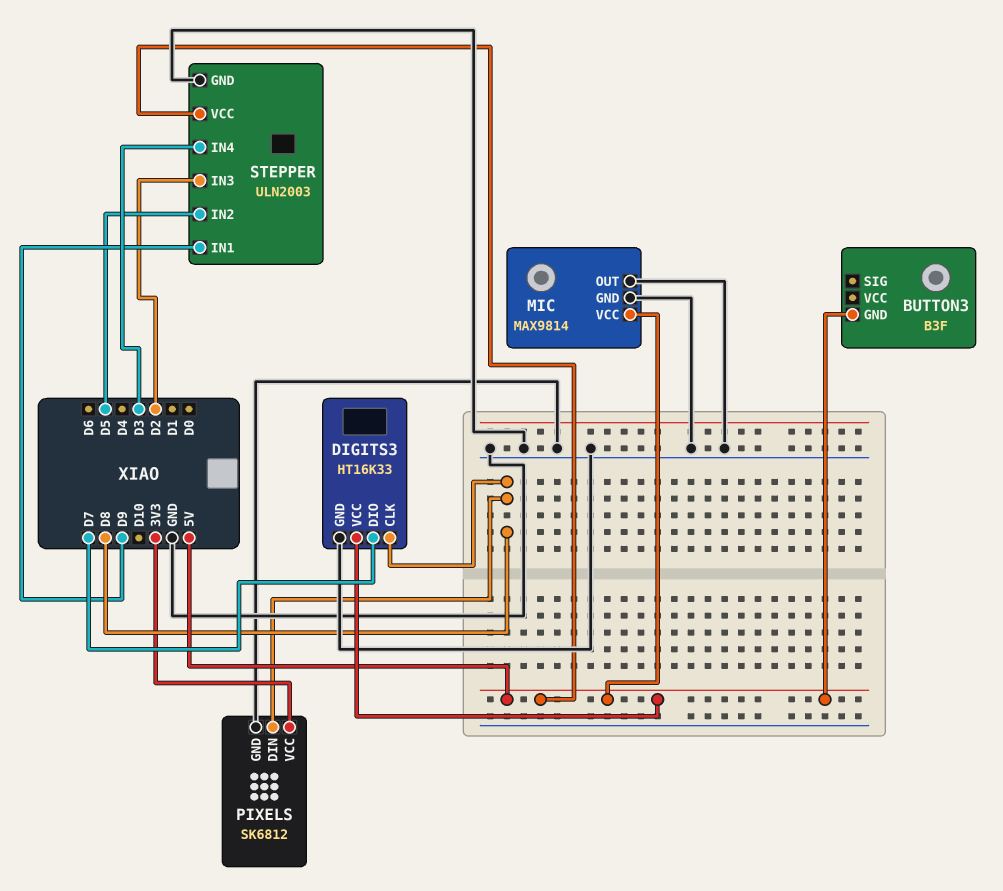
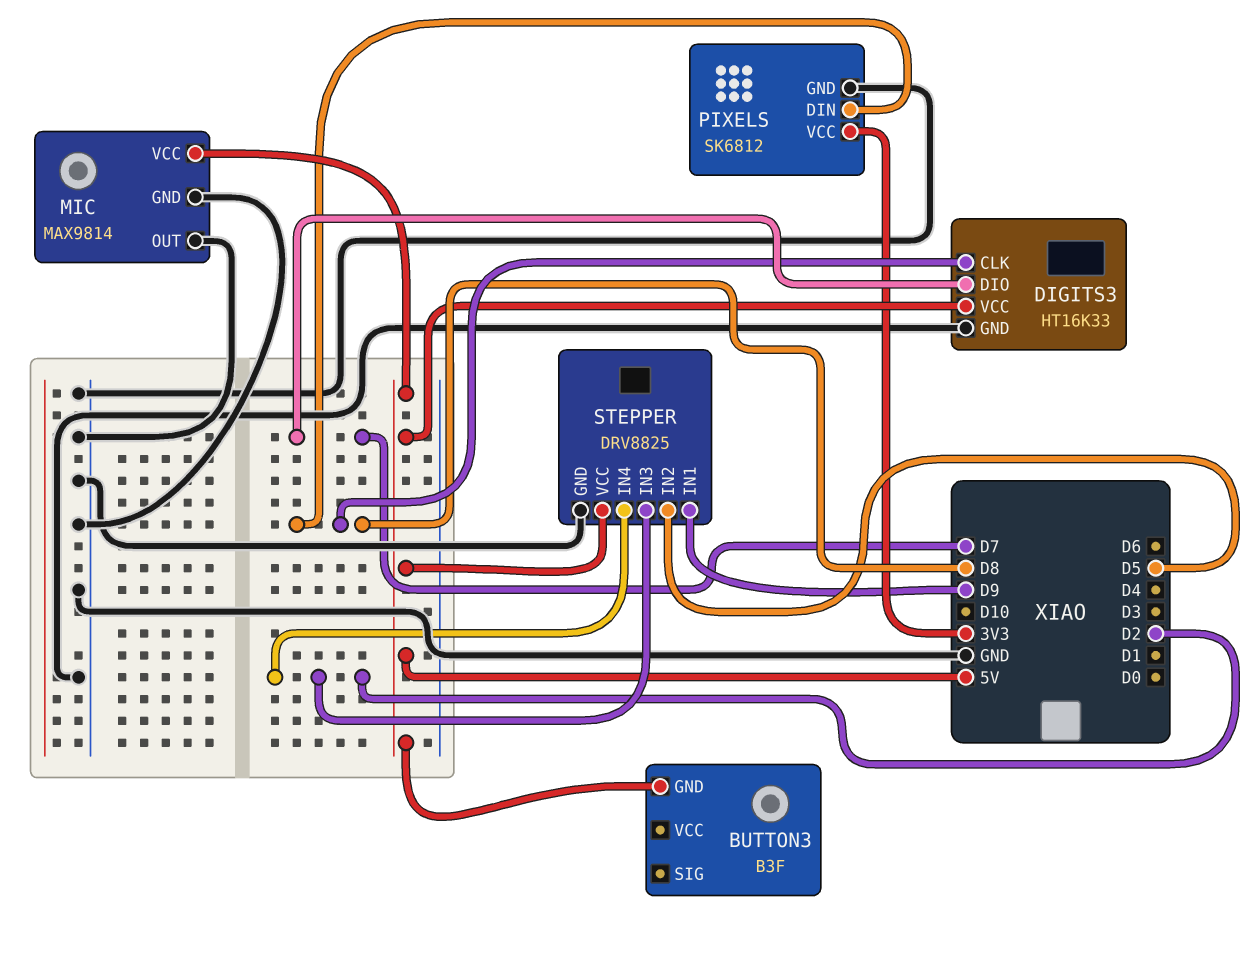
STEPPER: ULN2003 -> DRV8825
STEPPER pin IN4: D3 -> D2

